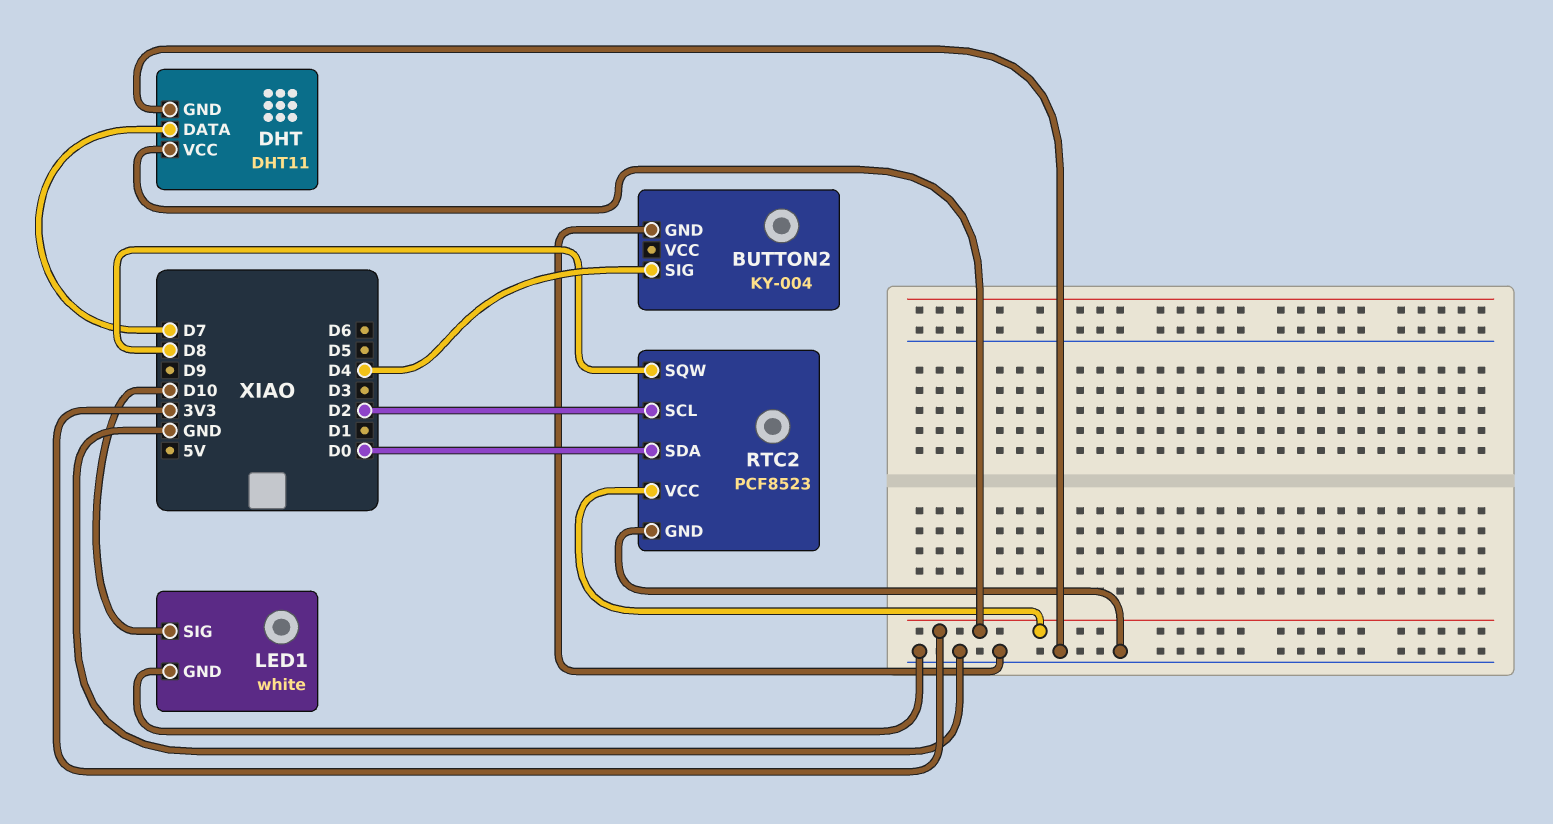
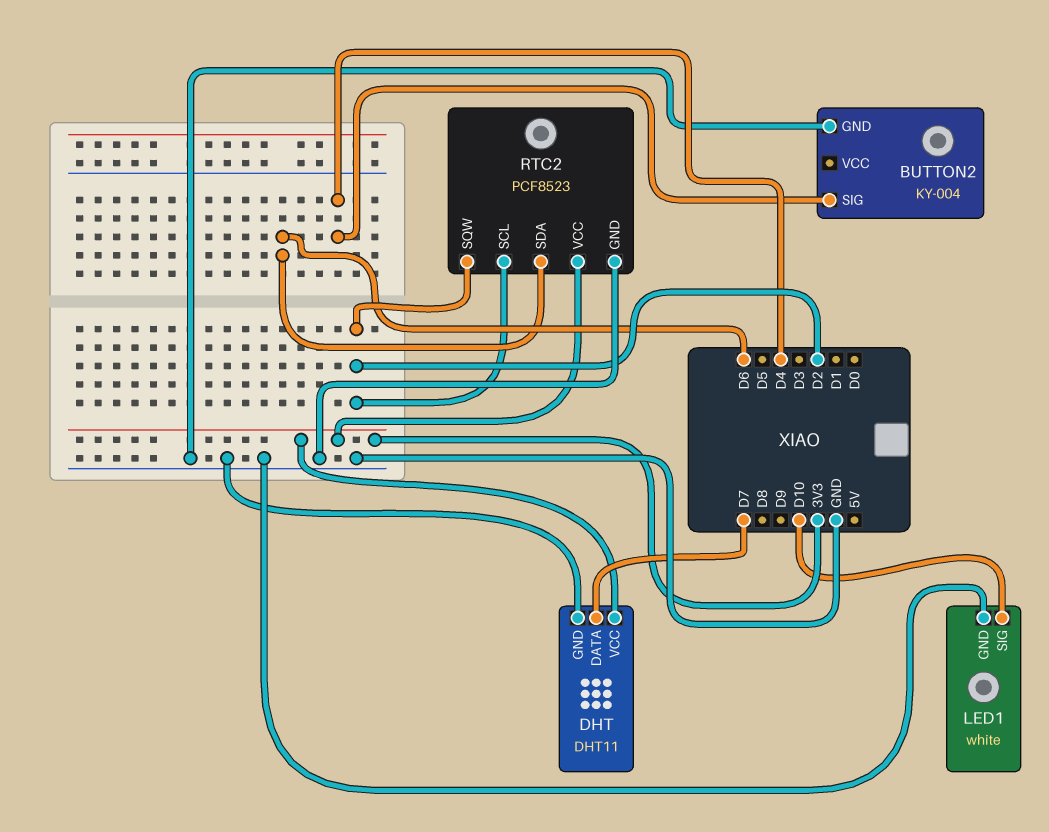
RTC2 pin SDA: D0 -> D6
RTC2 pin SQW: D8 -> D2

